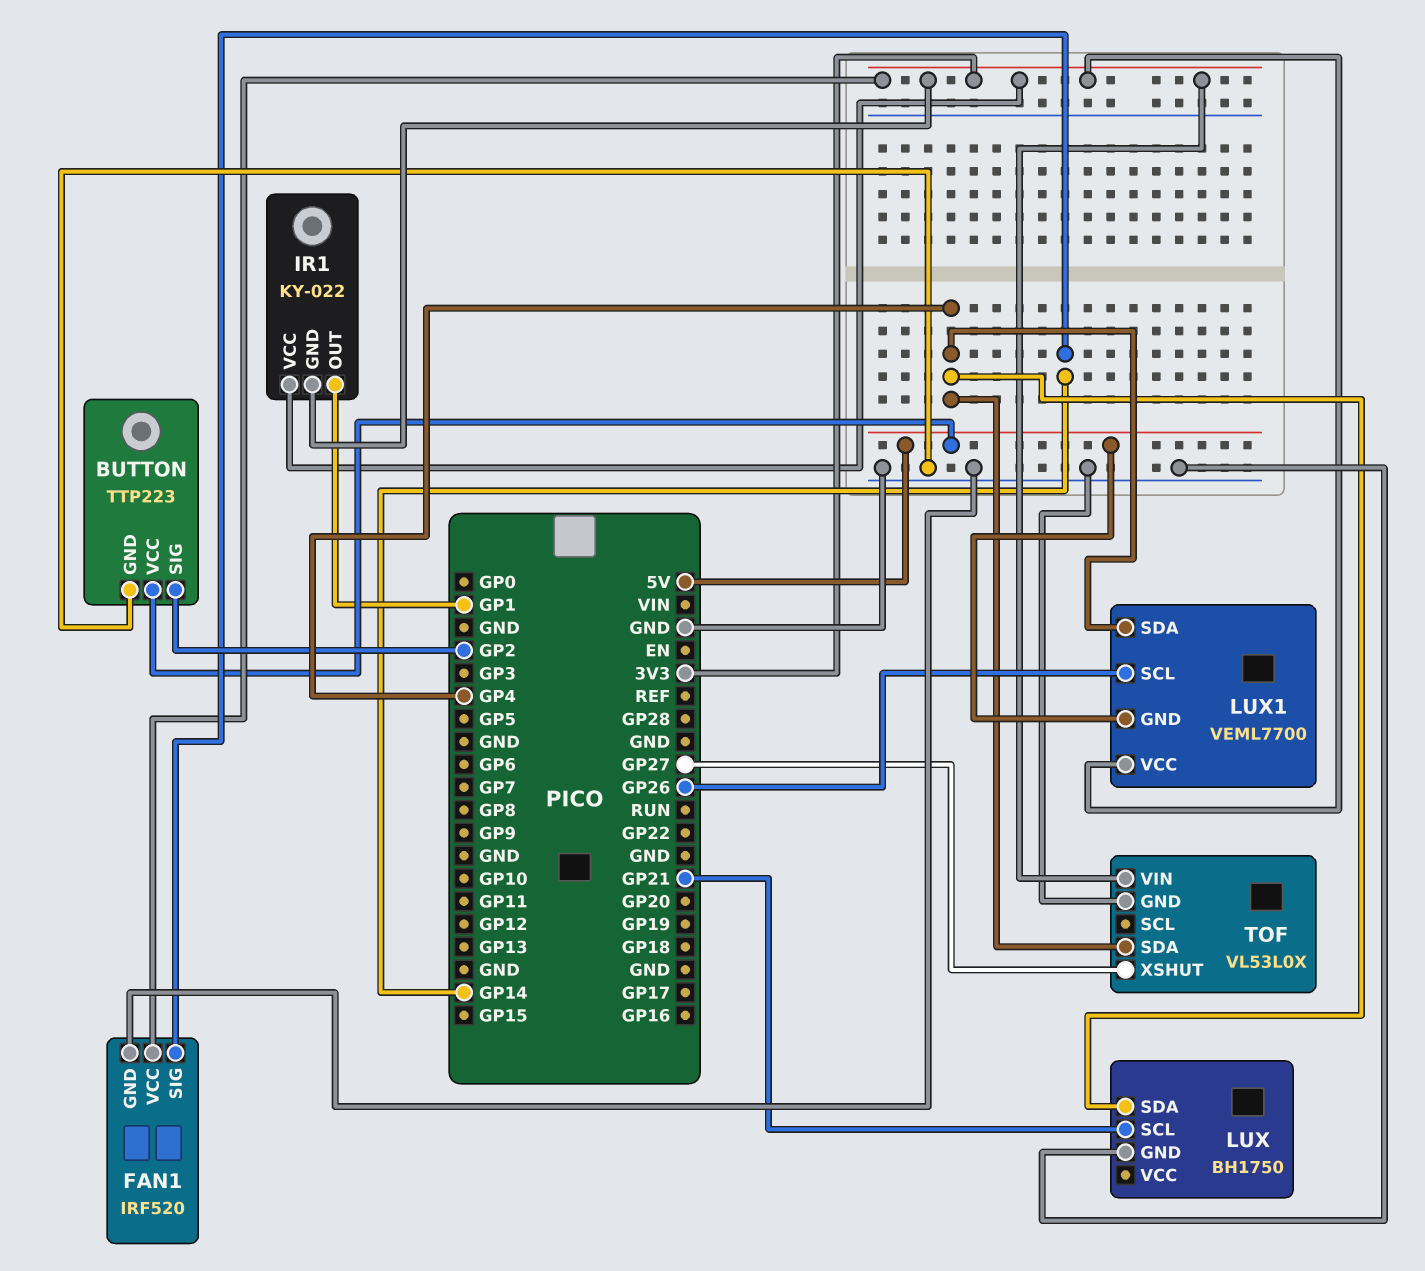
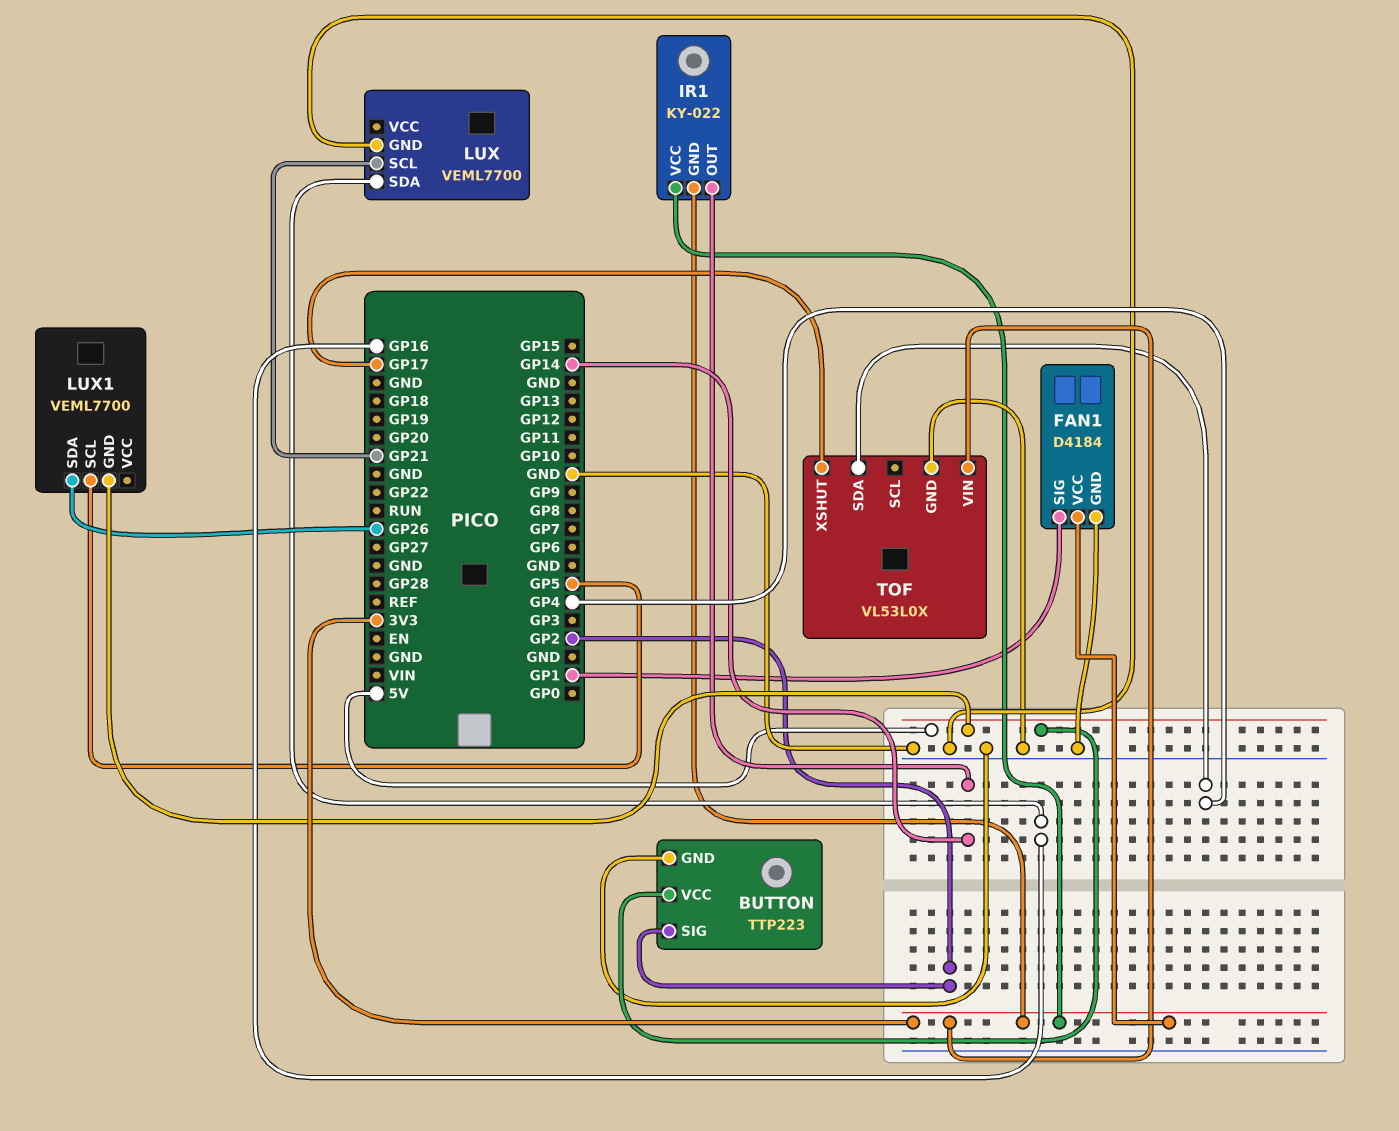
FAN1: IRF520 -> D4184
FAN1 pin SIG: GP14 -> GP1
IR1 pin OUT: GP1 -> GP14
LUX: BH1750 -> VEML7700
LUX pin SDA: GP4 -> GP16
LUX1 pin SCL: GP26 -> GP5
LUX1 pin SDA: GP4 -> GP26
LUX1 pin VCC: 3V3 -> none
TOF pin XSHUT: GP27 -> GP17

